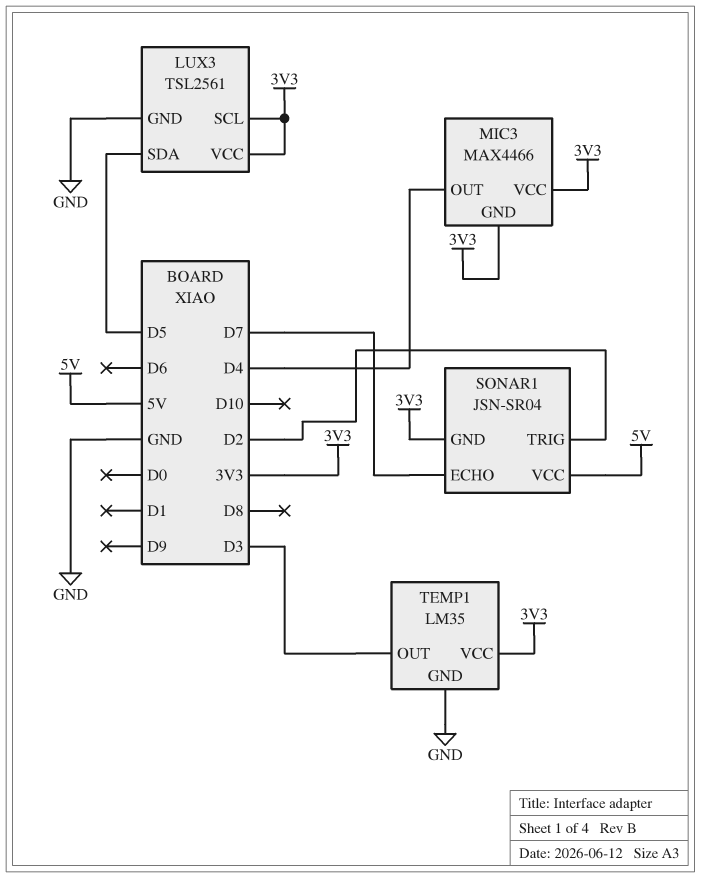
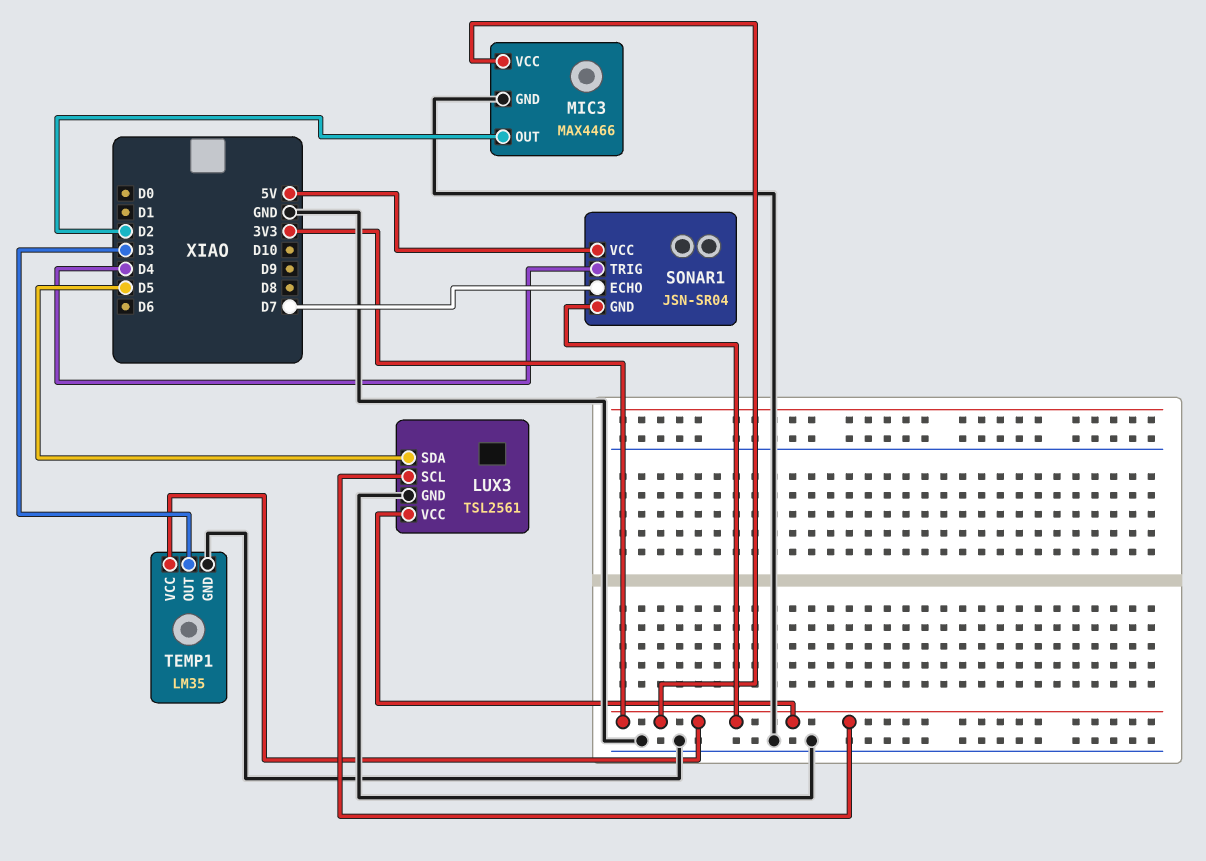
MIC3 pin GND: 3V3 -> GND
MIC3 pin OUT: D4 -> D2
SONAR1 pin TRIG: D2 -> D4

